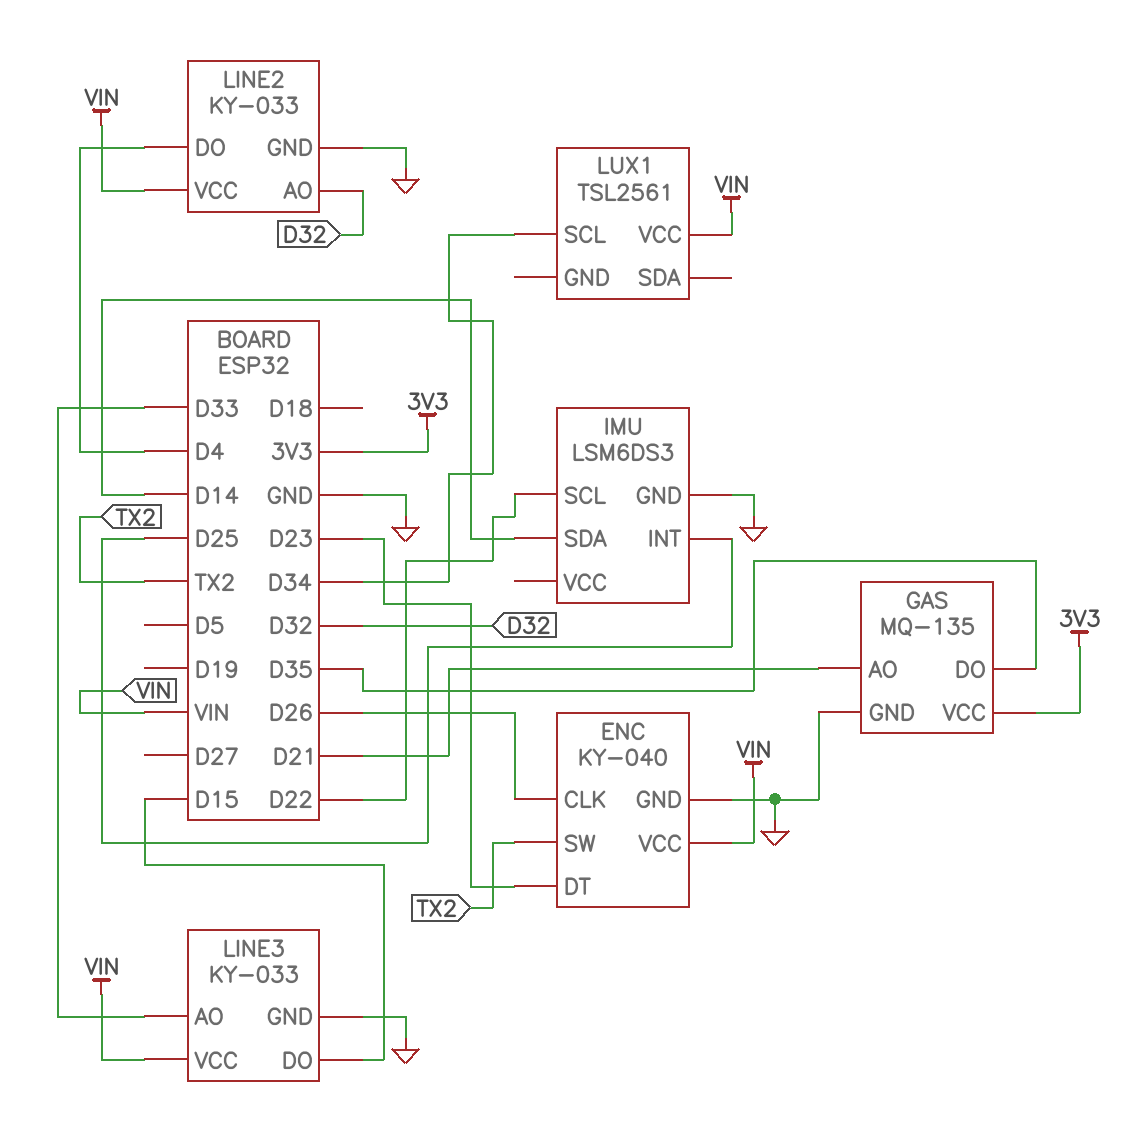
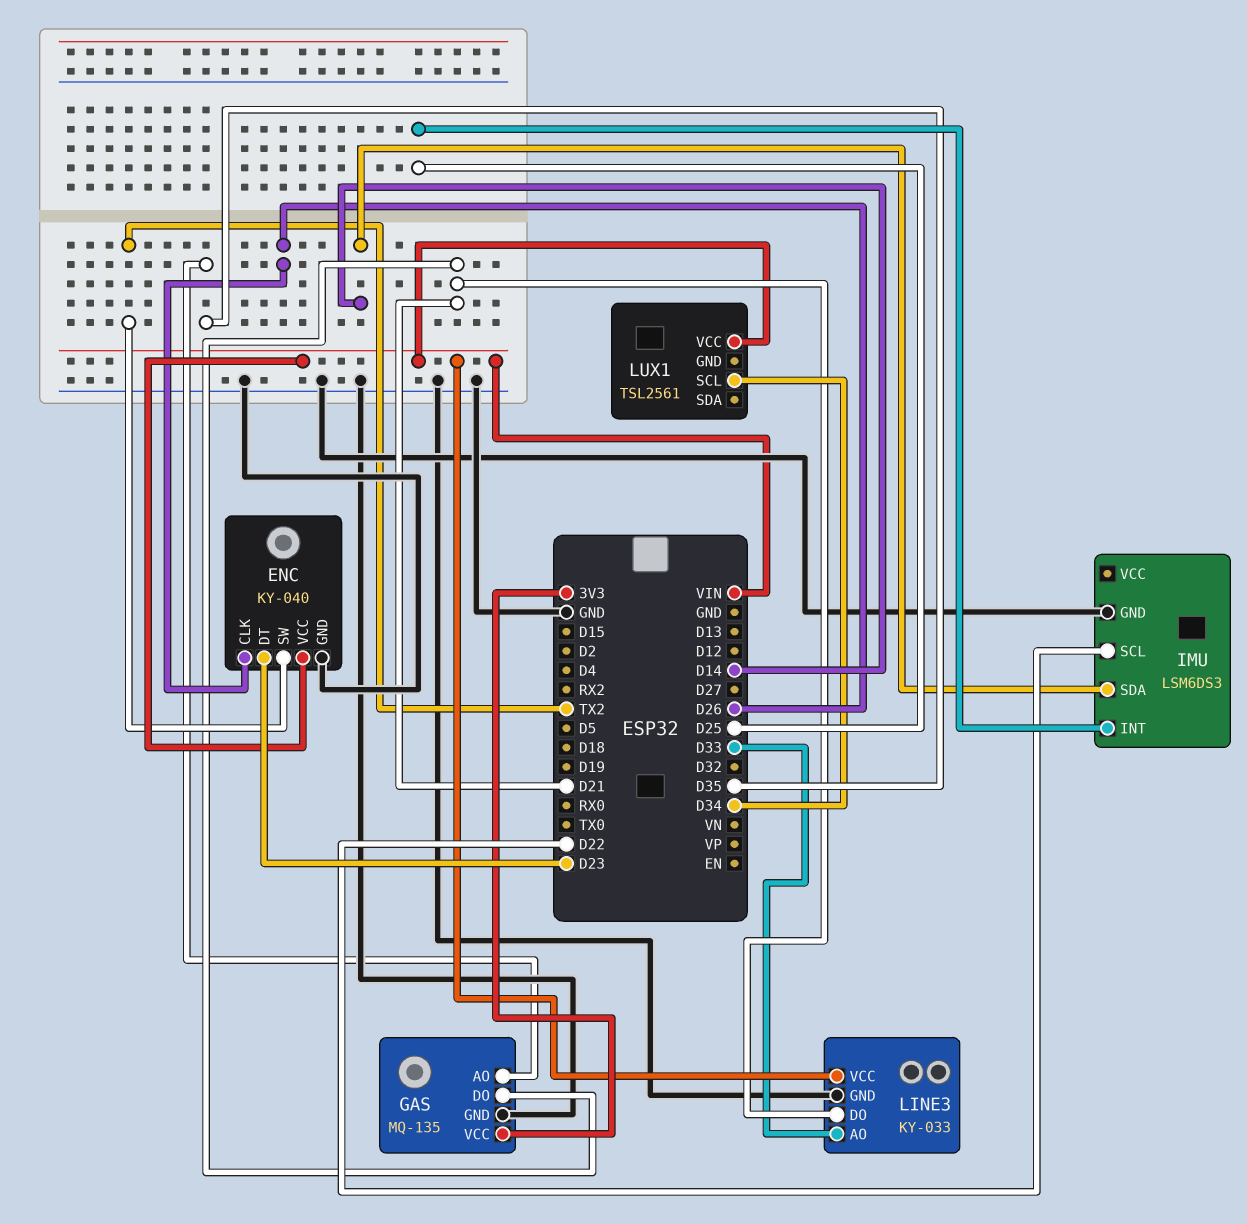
GAS pin AO: D21 -> D35
GAS pin DO: D35 -> D21
LINE2: KY-033 -> none
LINE2 pin AO: D32 -> none
LINE2 pin DO: D4 -> none
LINE2 pin GND: GND -> none
LINE2 pin VCC: VIN -> none
LINE3 pin DO: D15 -> D21

